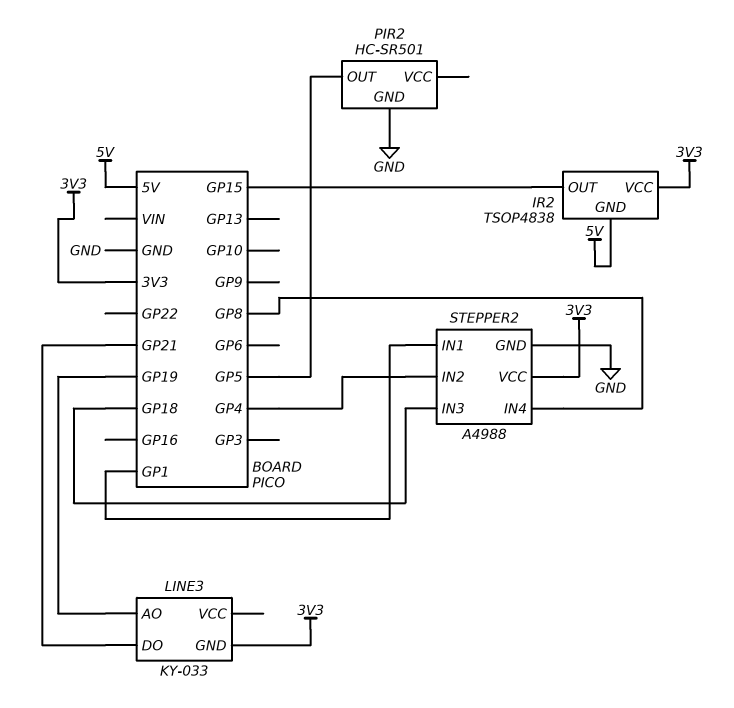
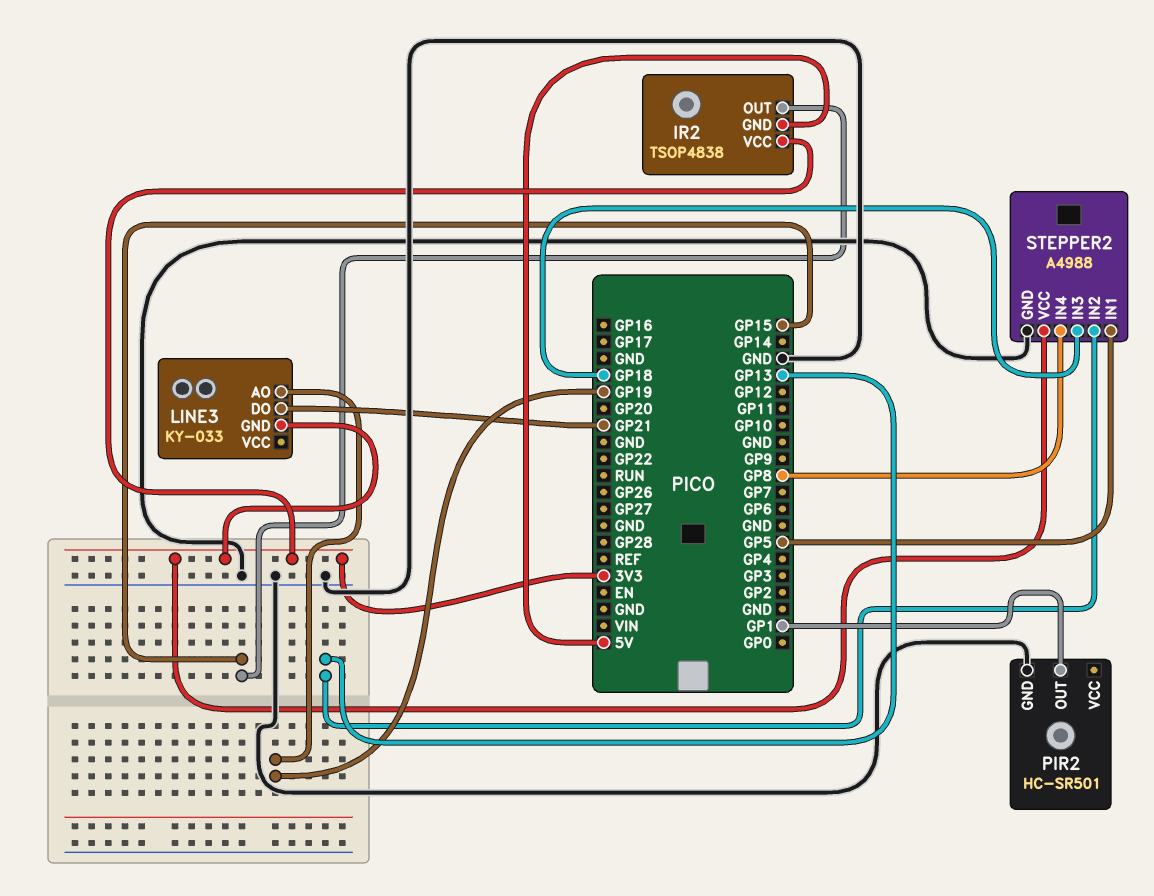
PIR2 pin OUT: GP5 -> GP1
STEPPER2 pin IN1: GP1 -> GP5
STEPPER2 pin IN2: GP4 -> GP13

